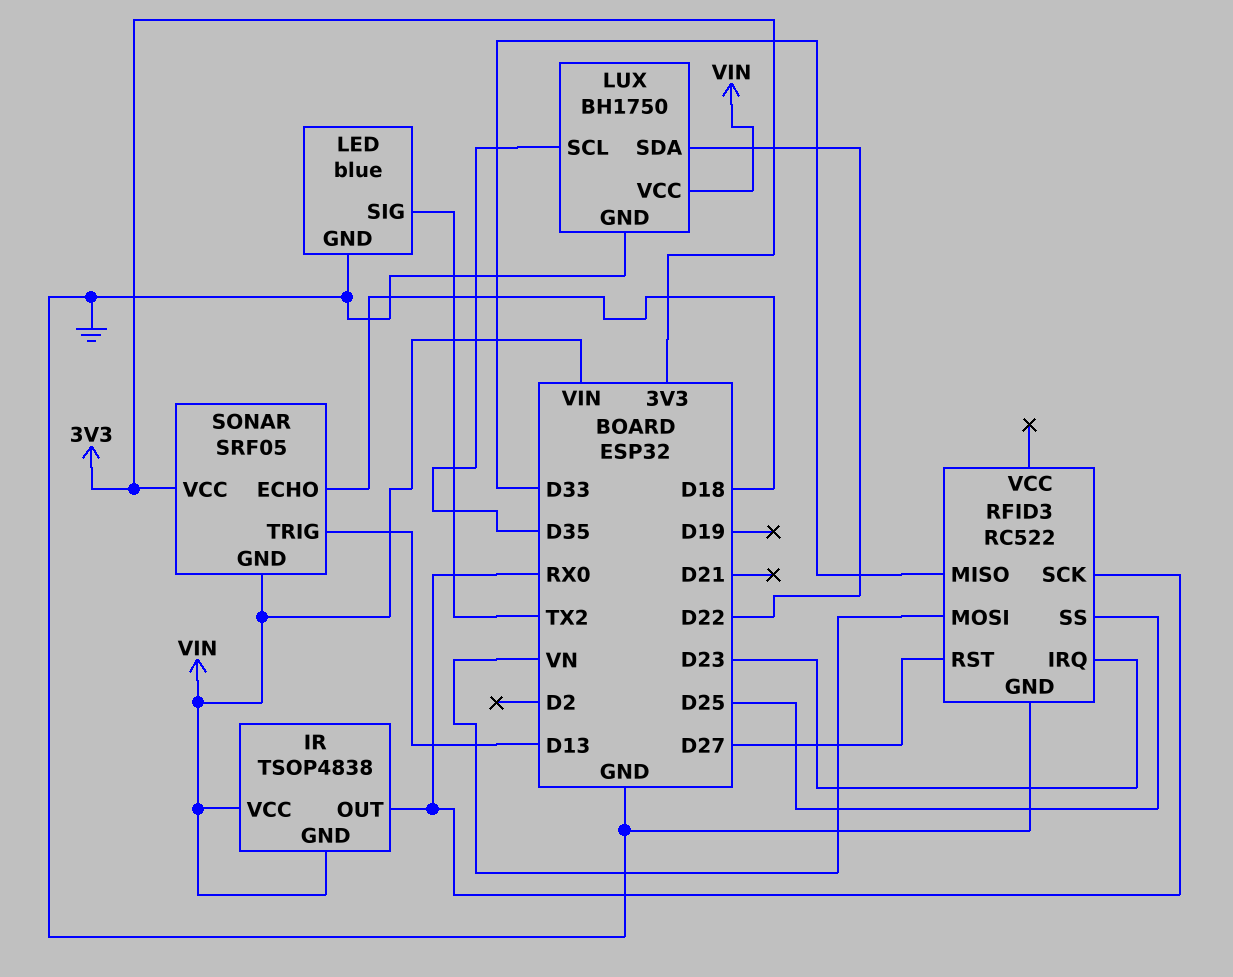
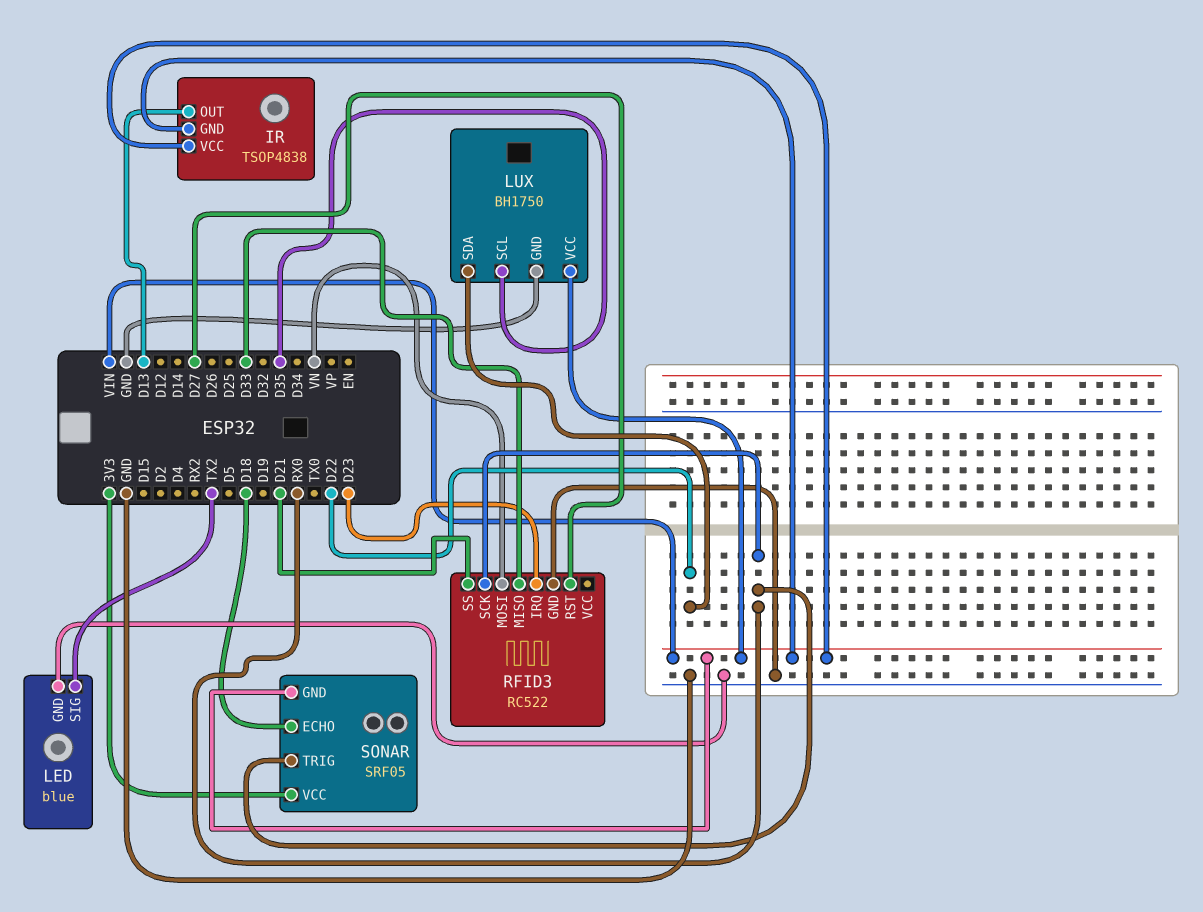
IR pin OUT: RX0 -> D13
RFID3 pin SS: D25 -> D21
SONAR pin TRIG: D13 -> RX0

